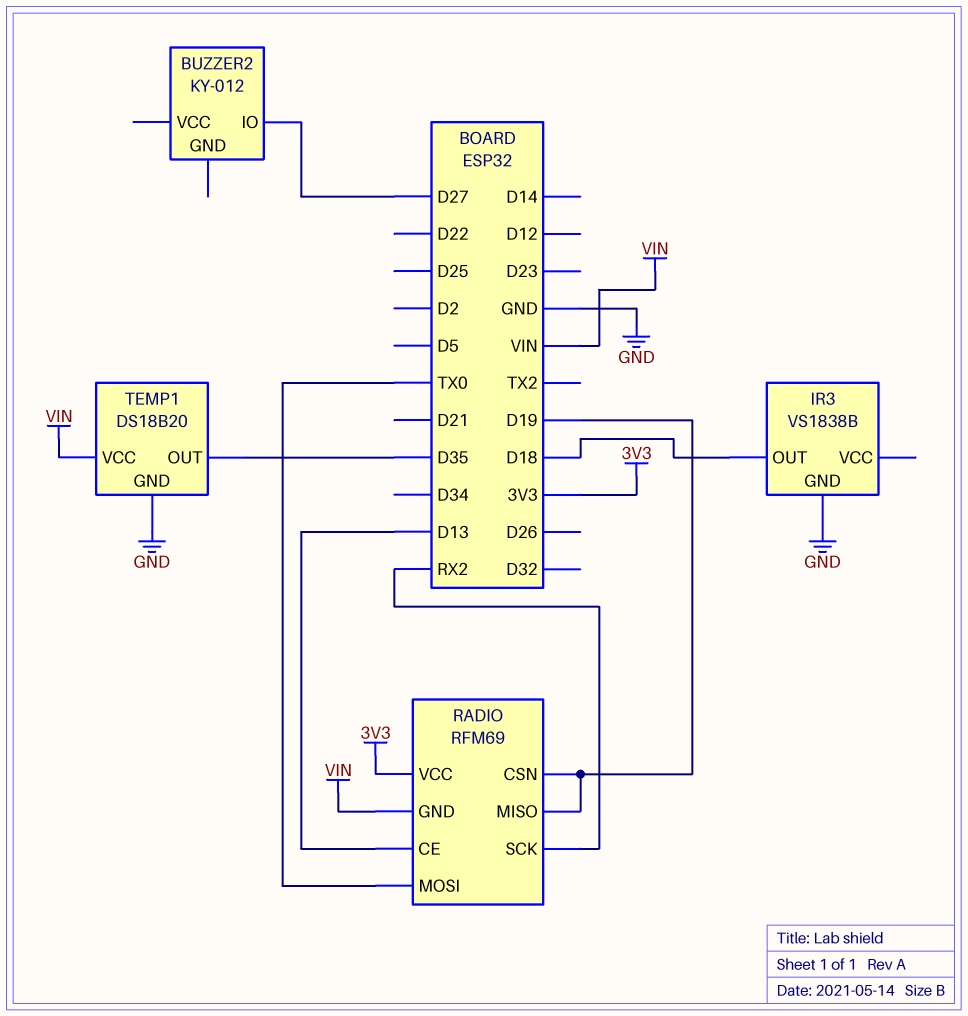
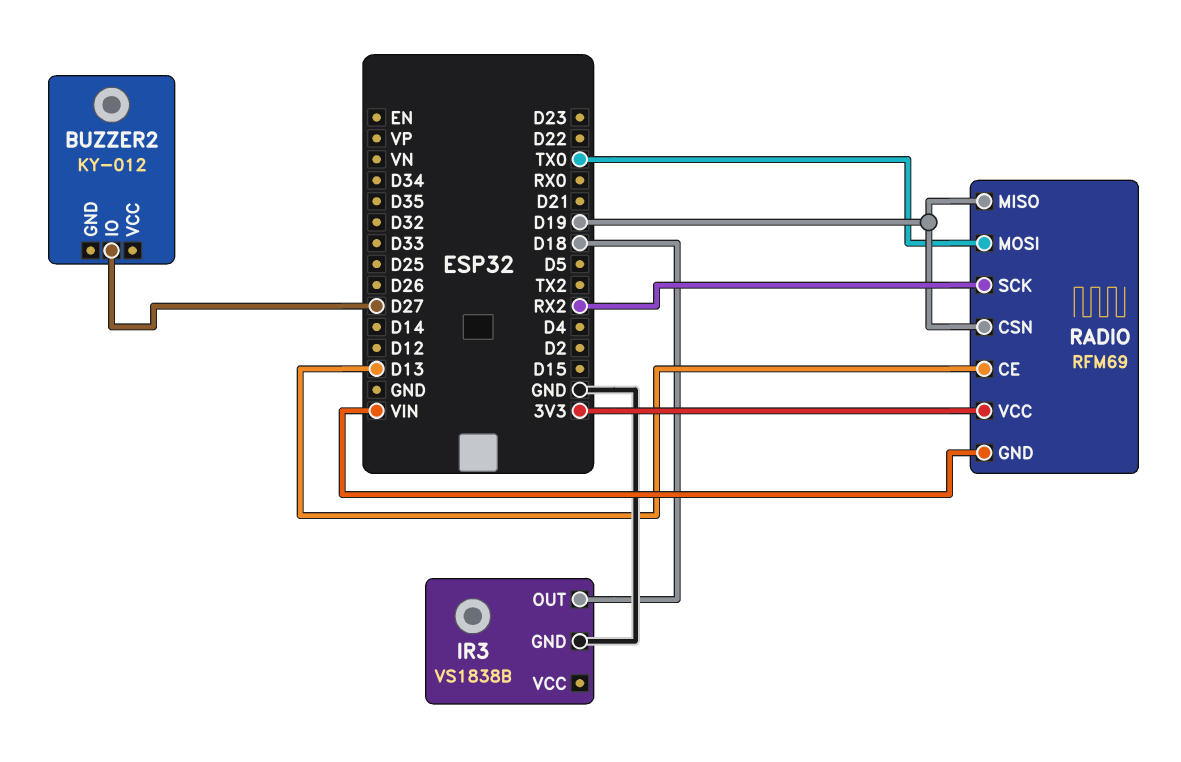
TEMP1: DS18B20 -> none
TEMP1 pin GND: GND -> none
TEMP1 pin OUT: D35 -> none
TEMP1 pin VCC: VIN -> none

